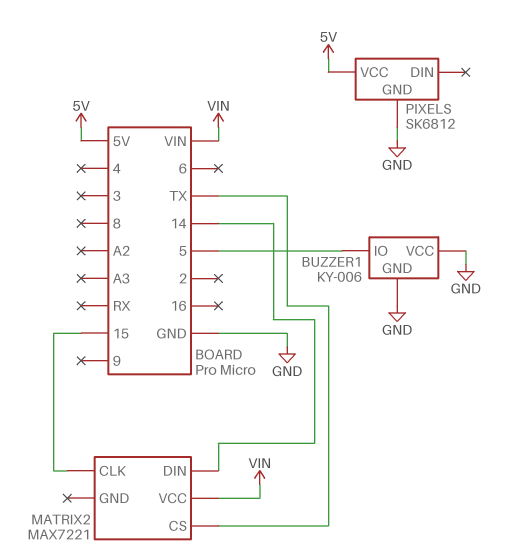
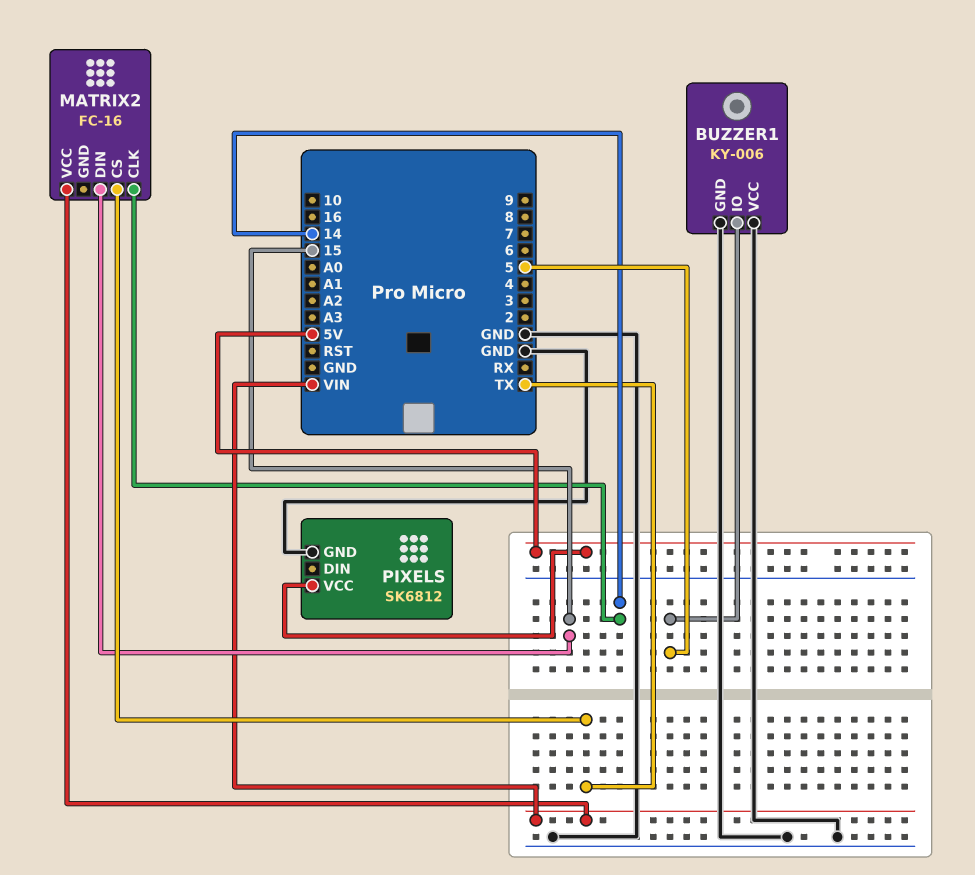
MATRIX2: MAX7221 -> FC-16
MATRIX2 pin CLK: 15 -> 14
MATRIX2 pin DIN: 14 -> 15

